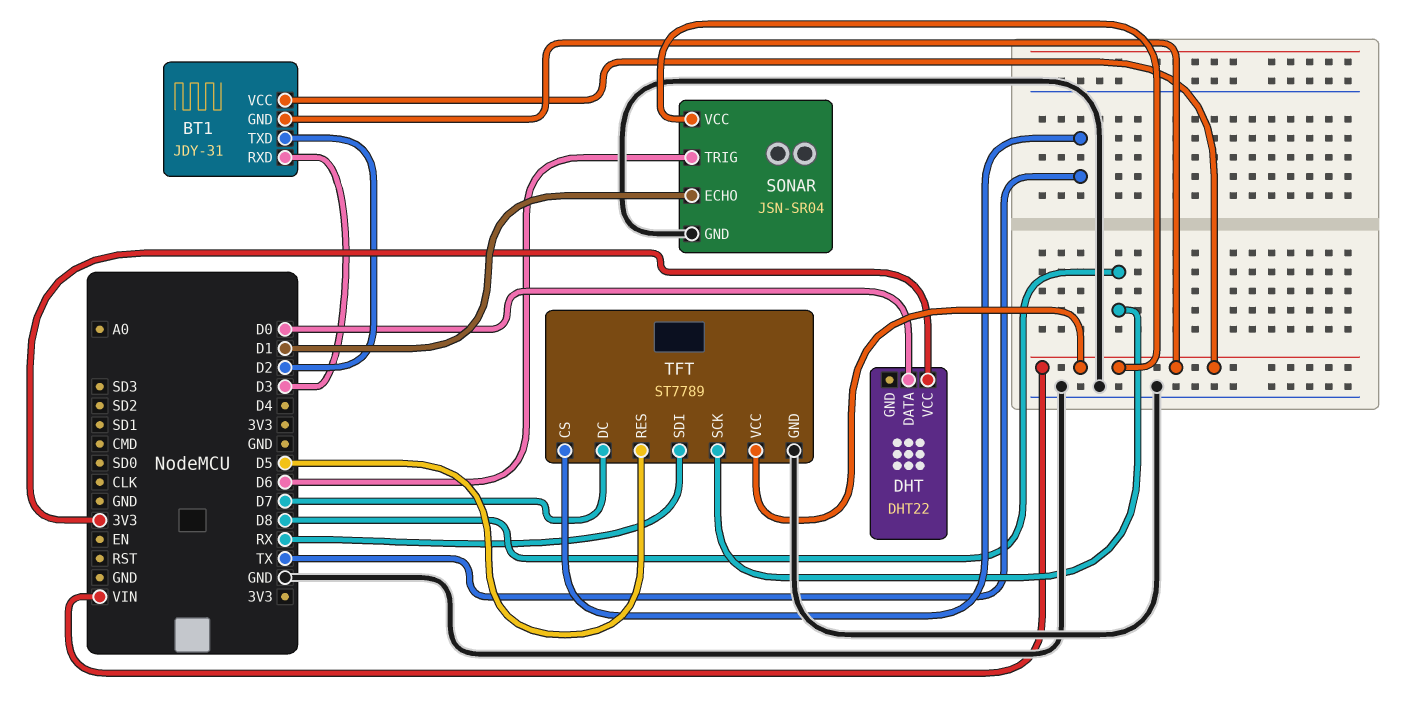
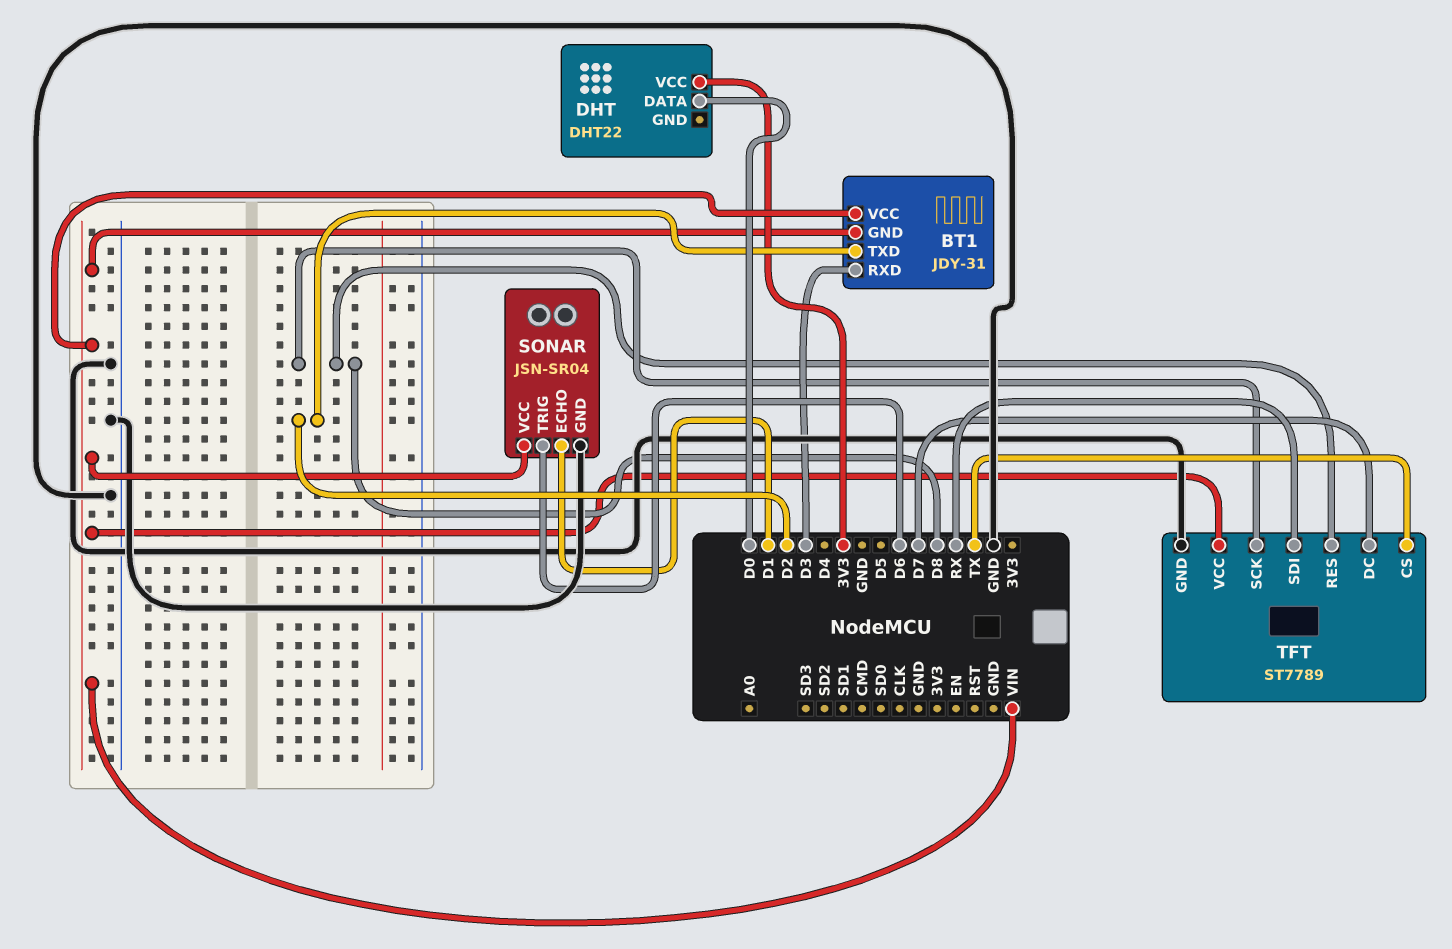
TFT pin RES: D5 -> D8

